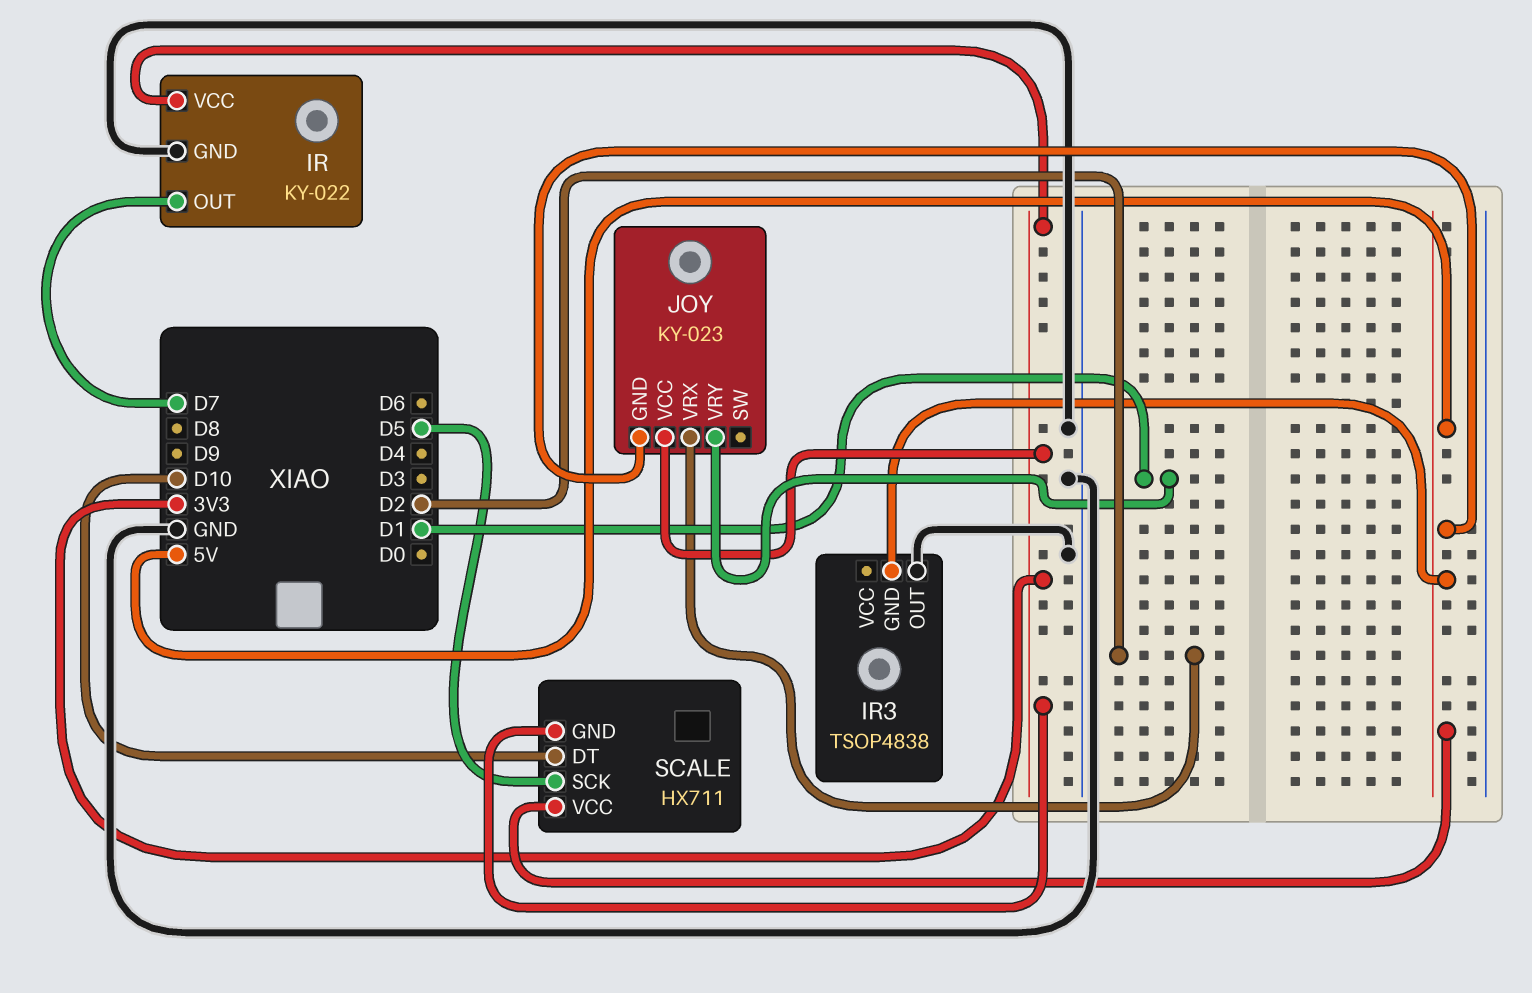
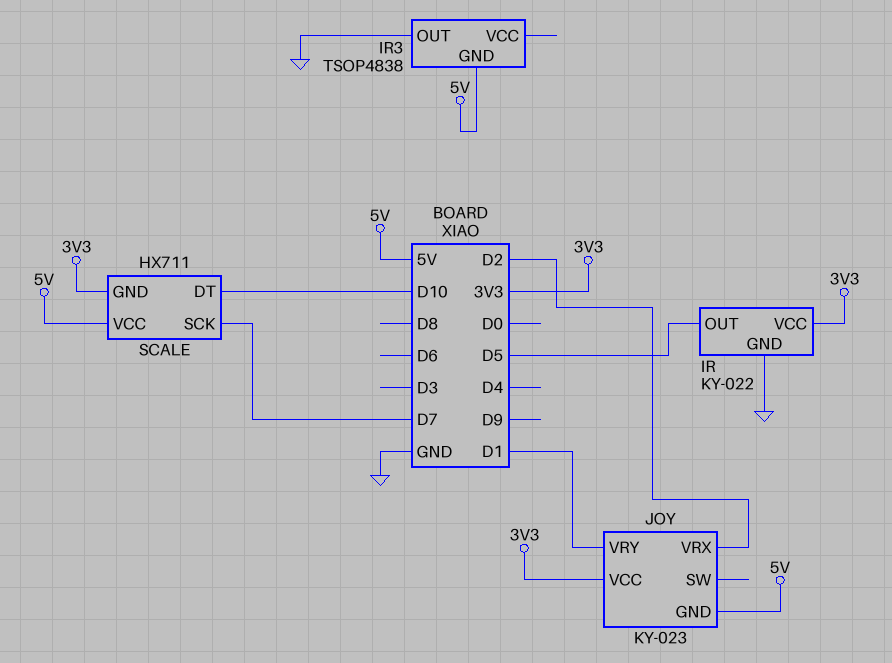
IR pin OUT: D7 -> D5
SCALE pin SCK: D5 -> D7

